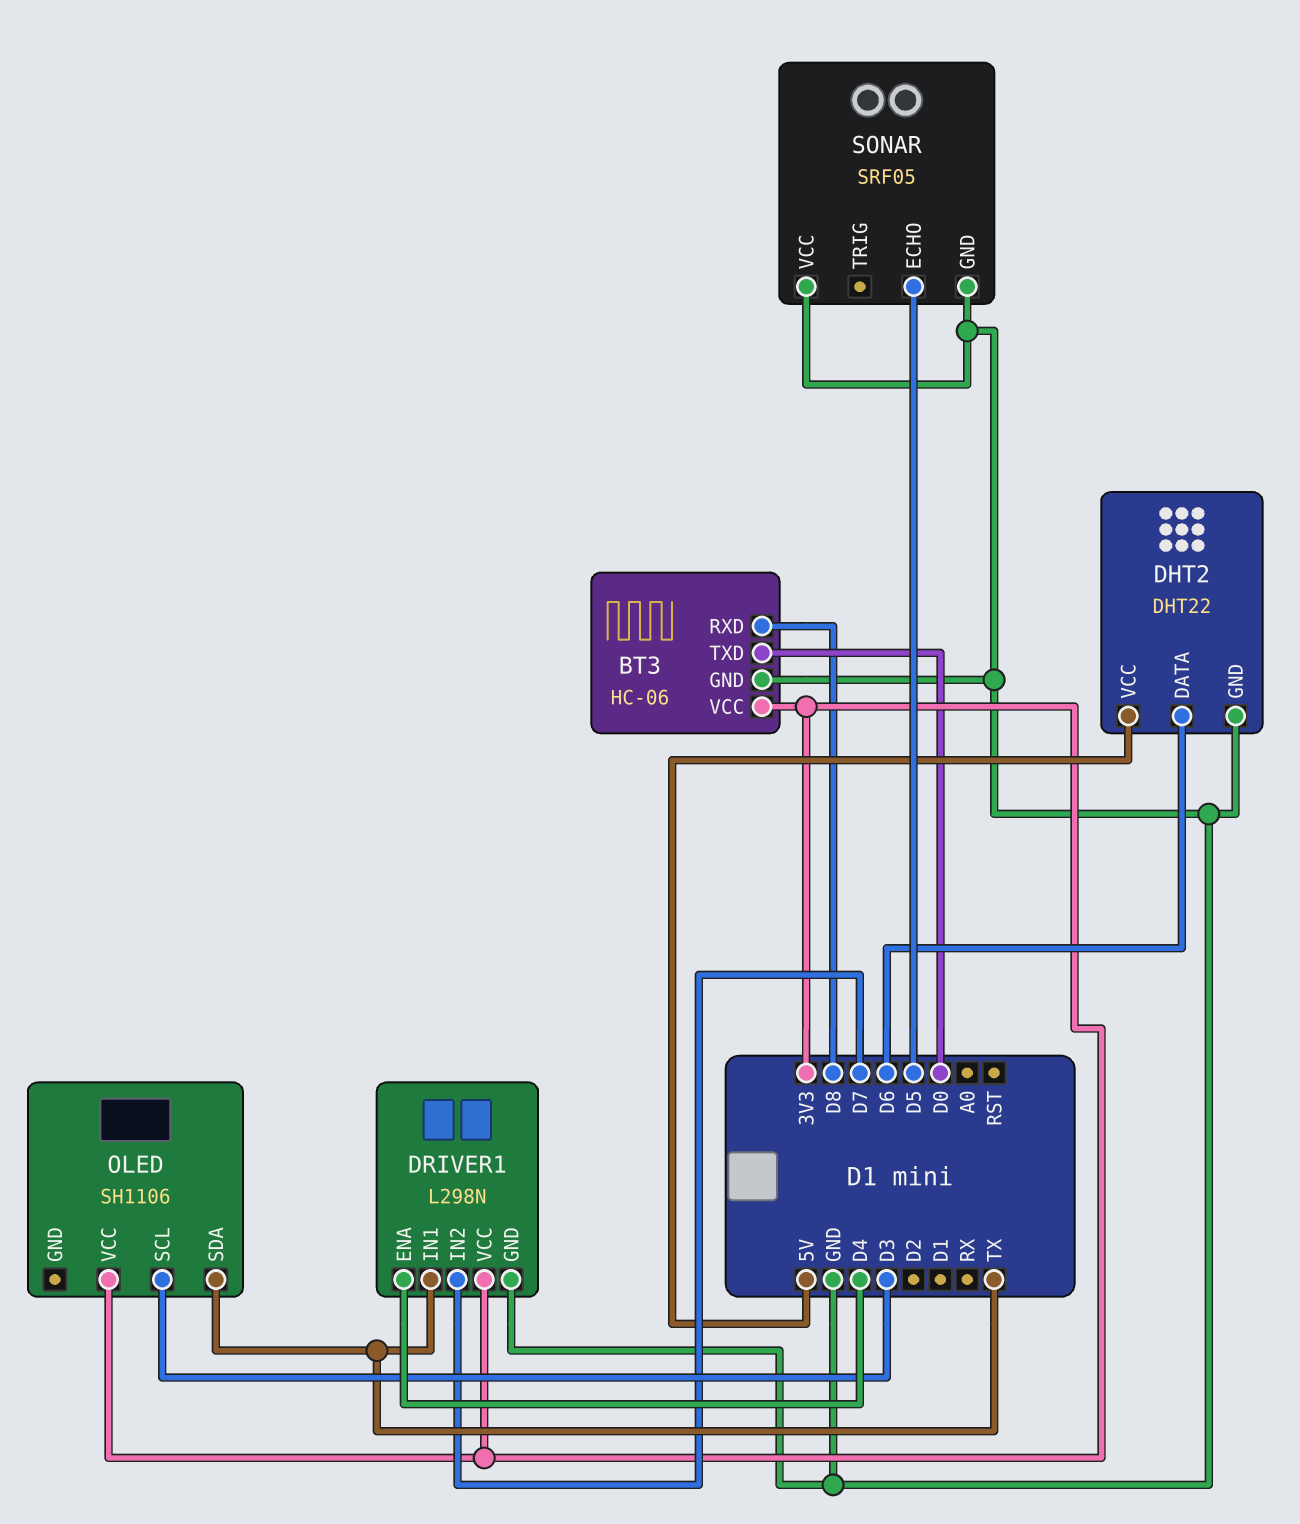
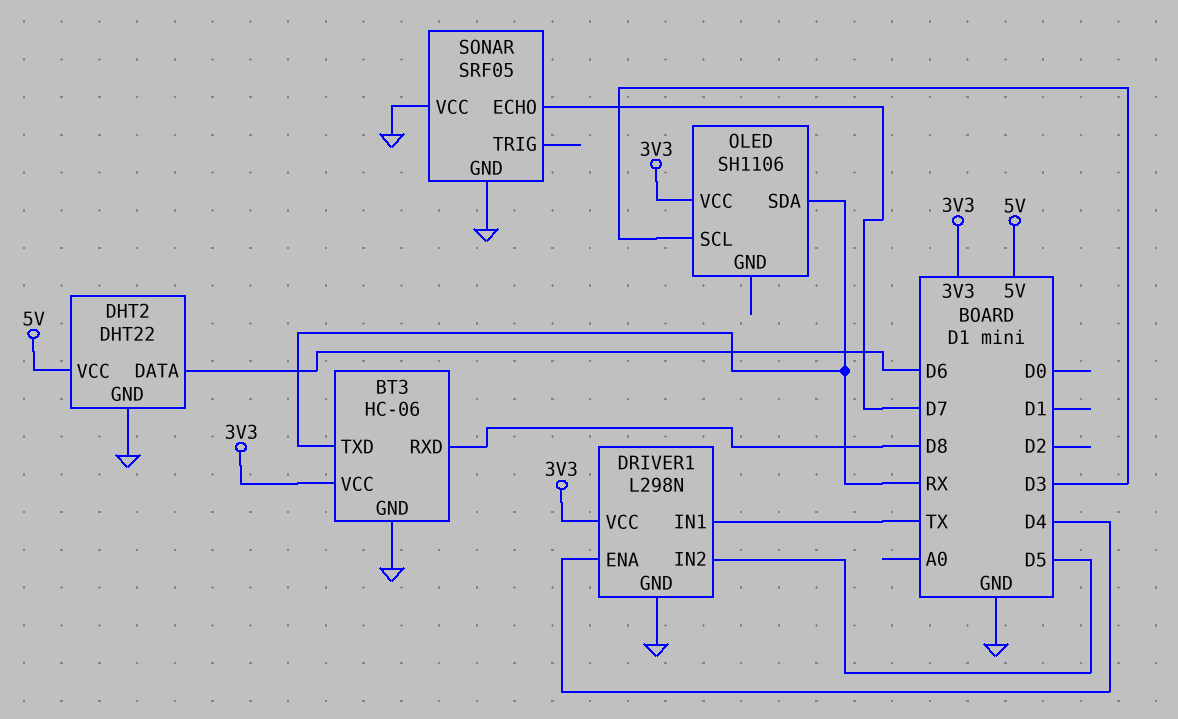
BT3 pin TXD: D0 -> RX
DRIVER1 pin IN2: D7 -> D5
OLED pin SDA: TX -> RX
SONAR pin ECHO: D5 -> D7

